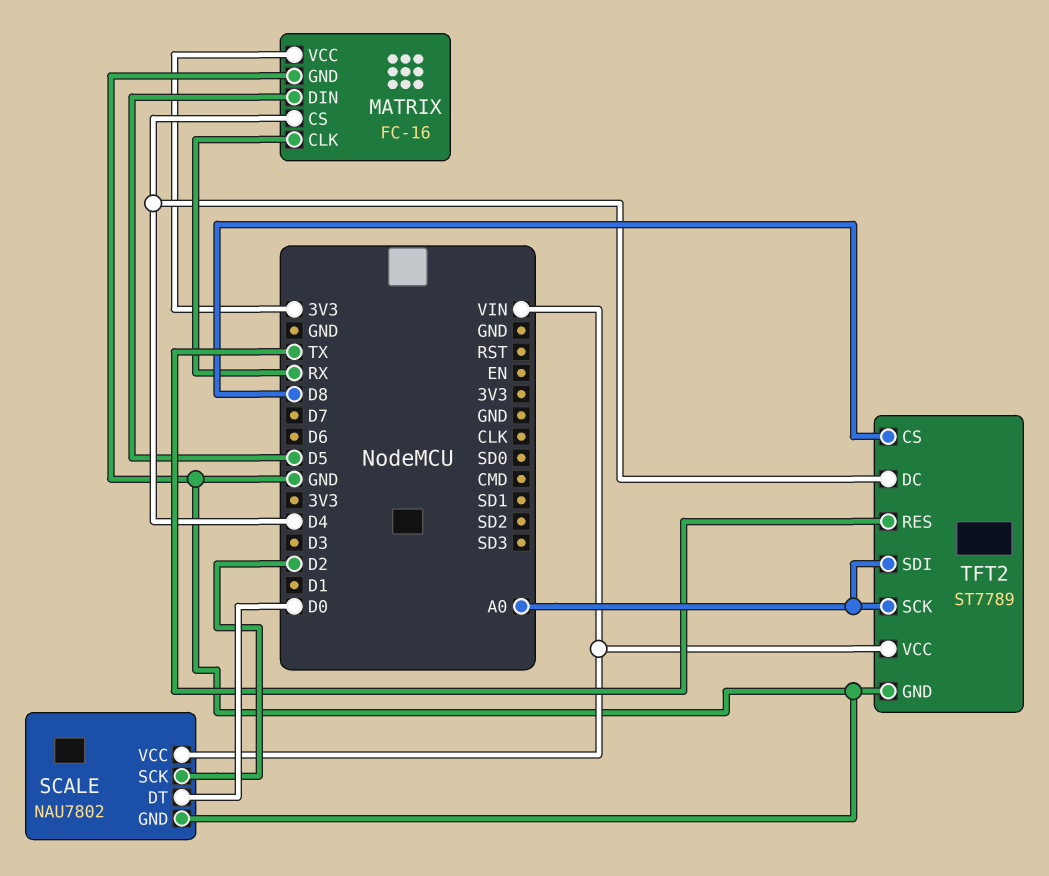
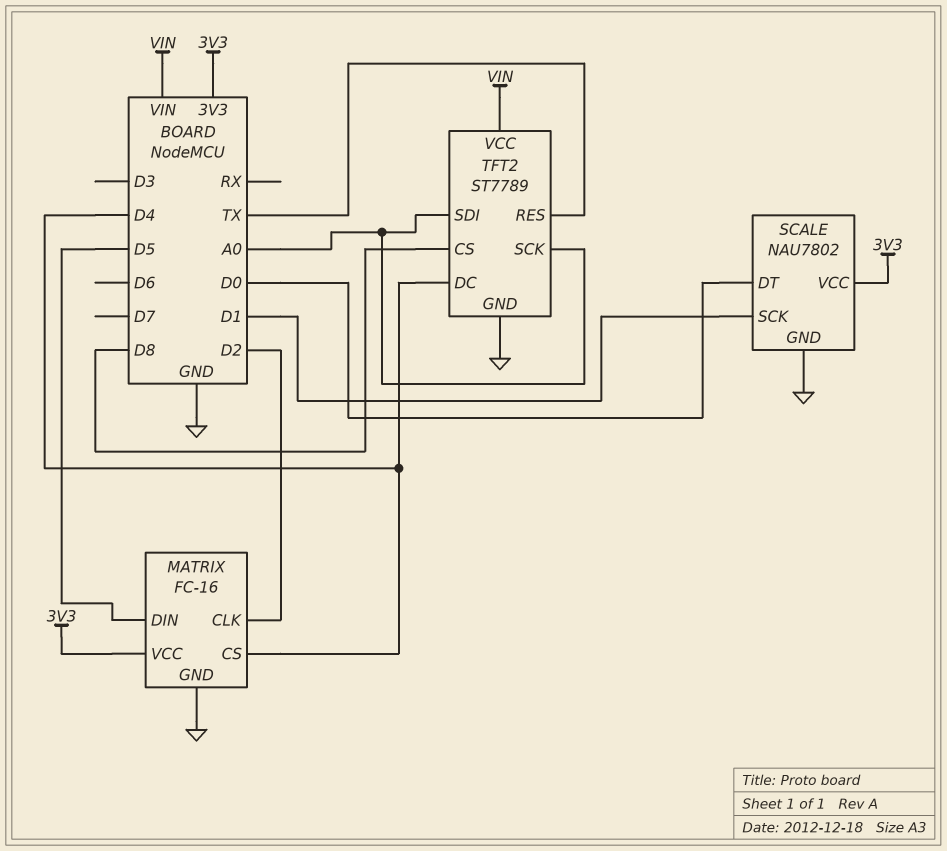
MATRIX pin CLK: RX -> D2
SCALE pin SCK: D2 -> D1
SCALE pin VCC: VIN -> 3V3

